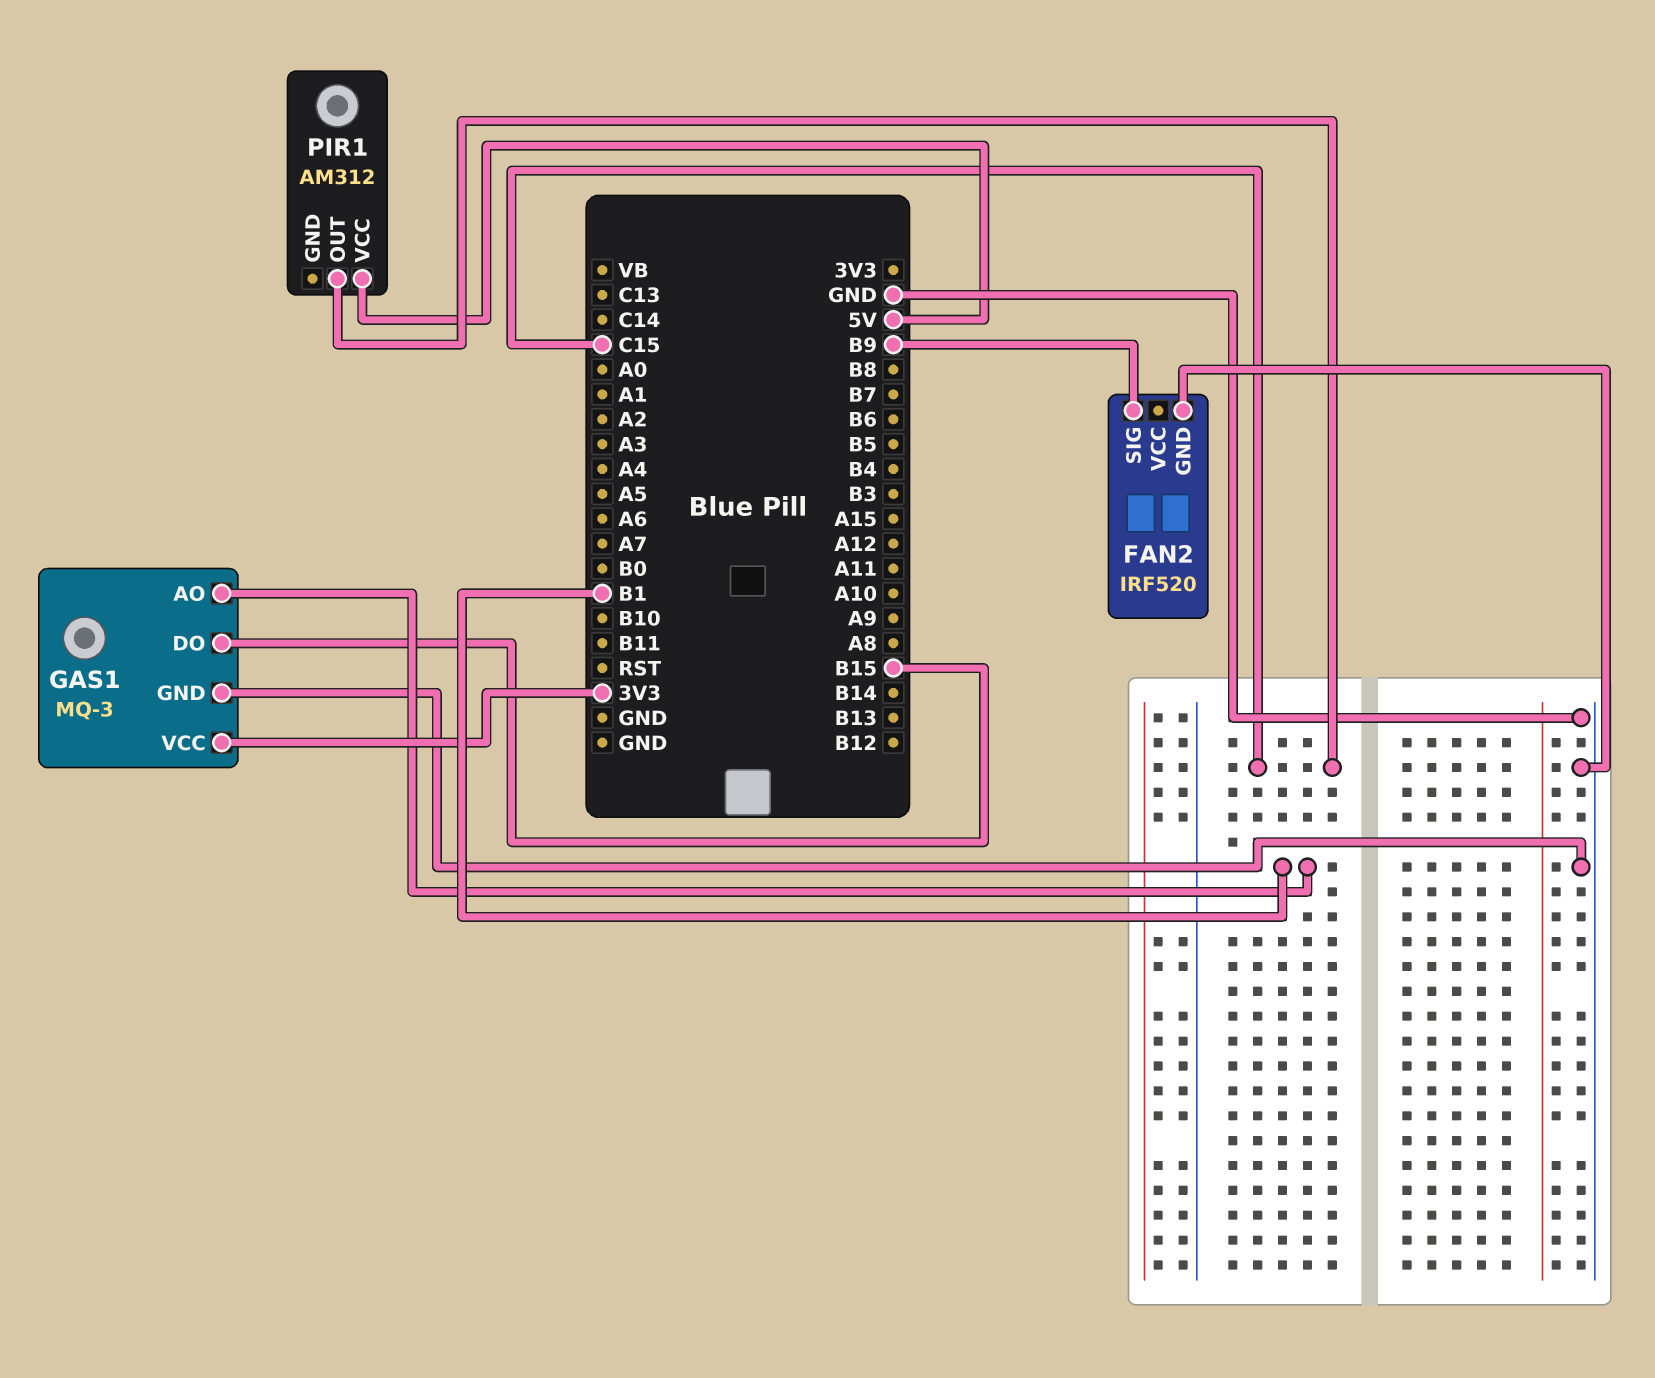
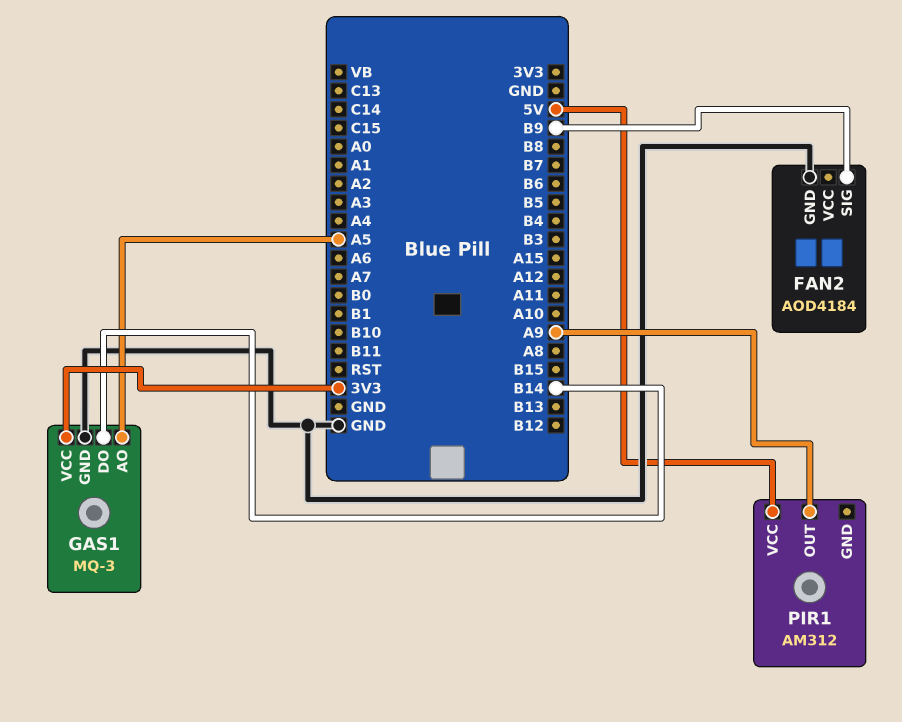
FAN2: IRF520 -> AOD4184
GAS1 pin AO: B1 -> A5
GAS1 pin DO: B15 -> B14
PIR1 pin OUT: C15 -> A9

